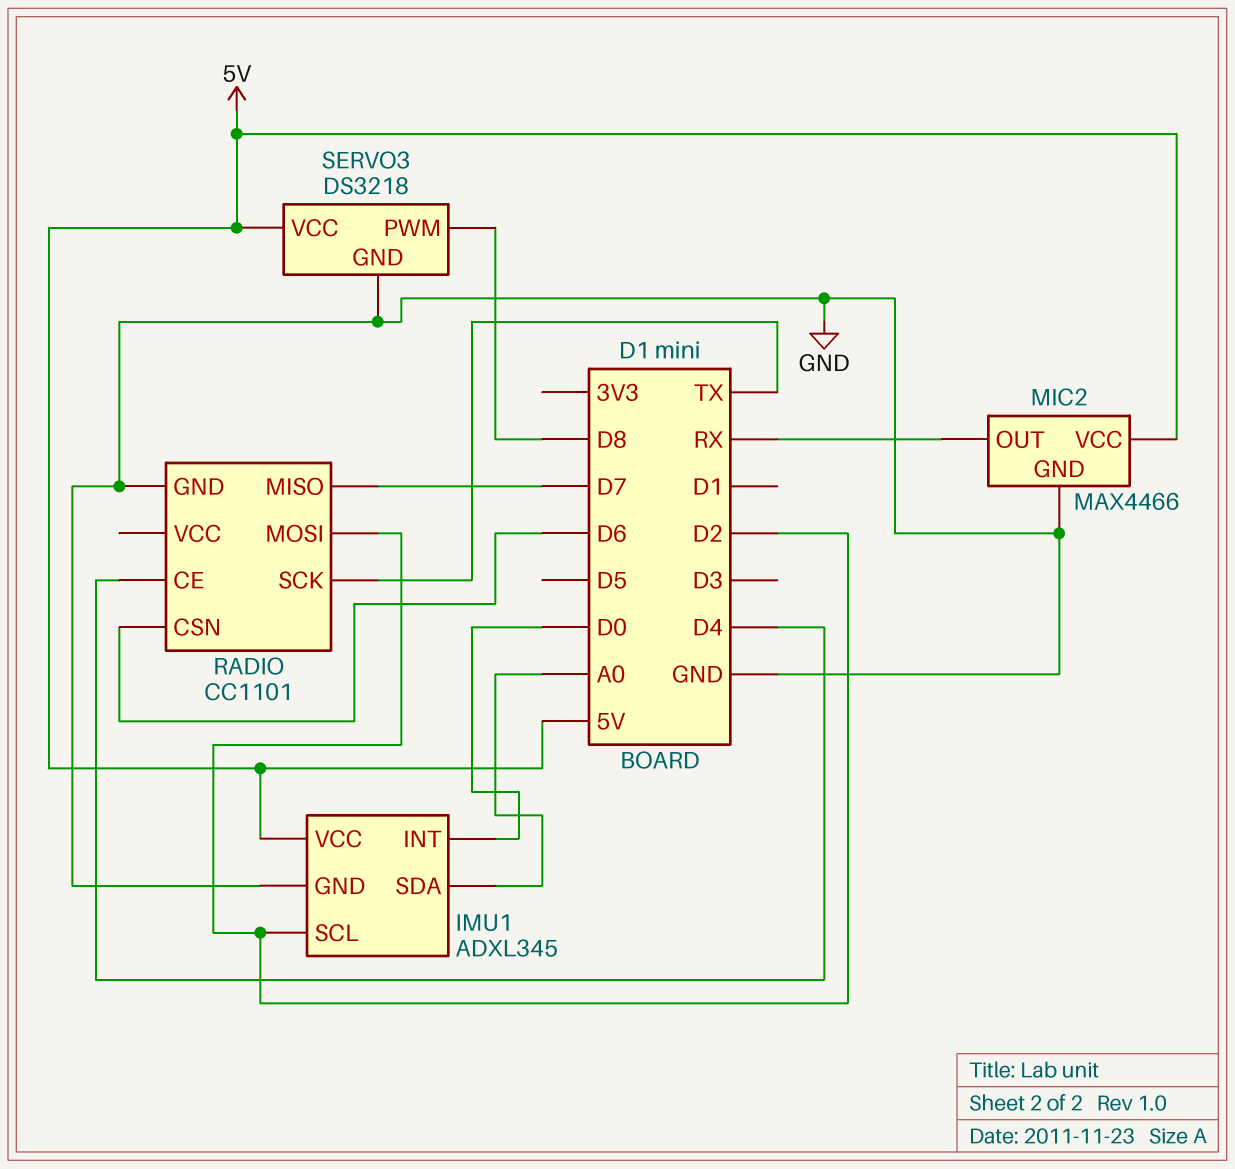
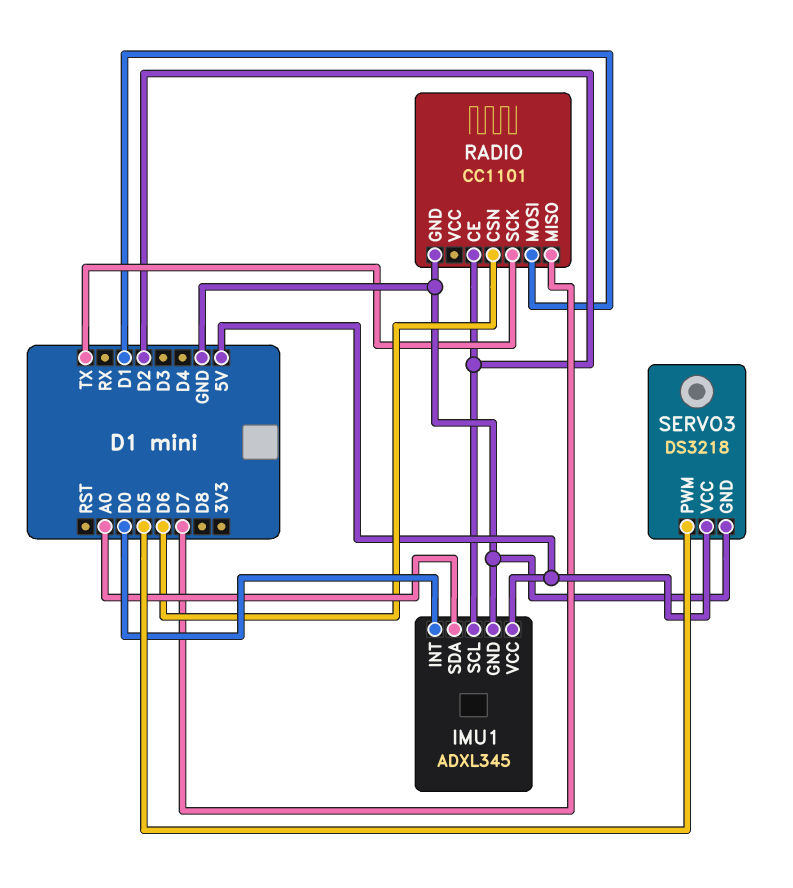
MIC2: MAX4466 -> none
MIC2 pin GND: GND -> none
MIC2 pin OUT: RX -> none
MIC2 pin VCC: 5V -> none
RADIO pin CE: D4 -> D2
RADIO pin MOSI: D2 -> D1
SERVO3 pin PWM: D8 -> D5

